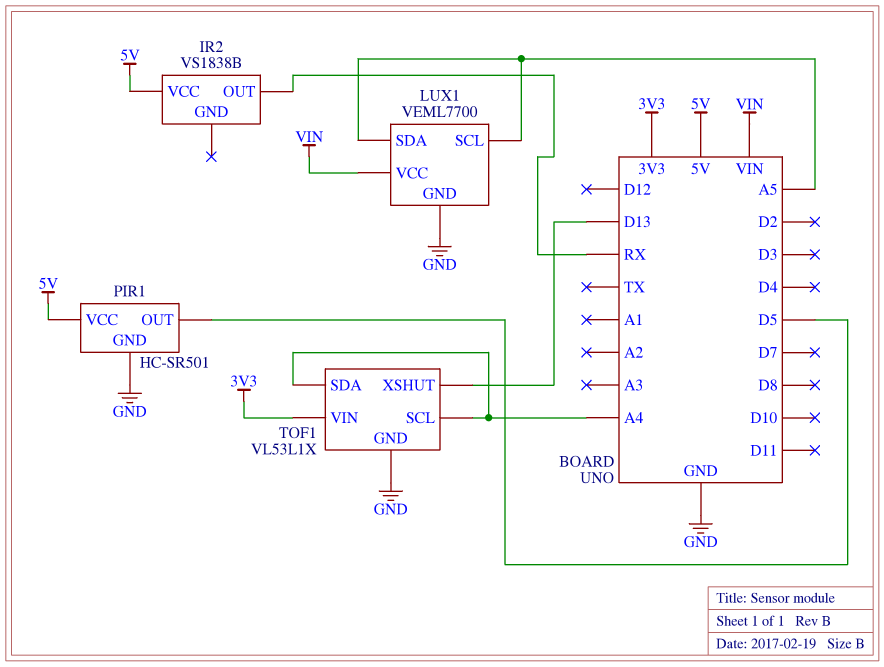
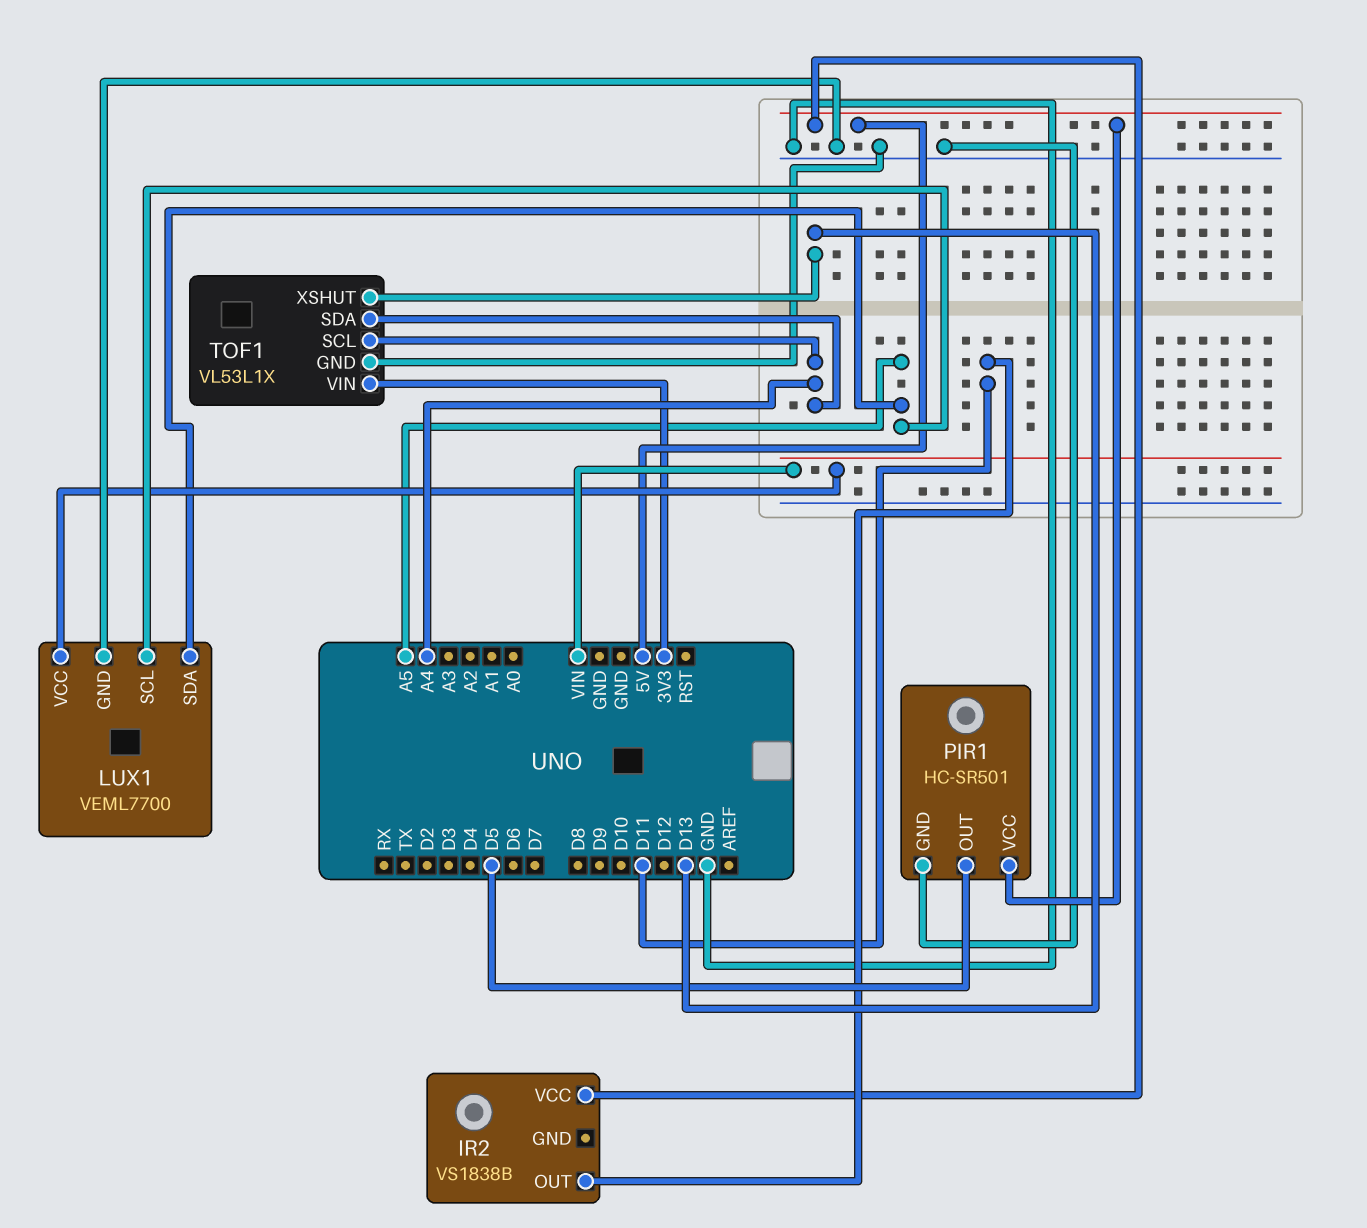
IR2 pin OUT: RX -> D11

